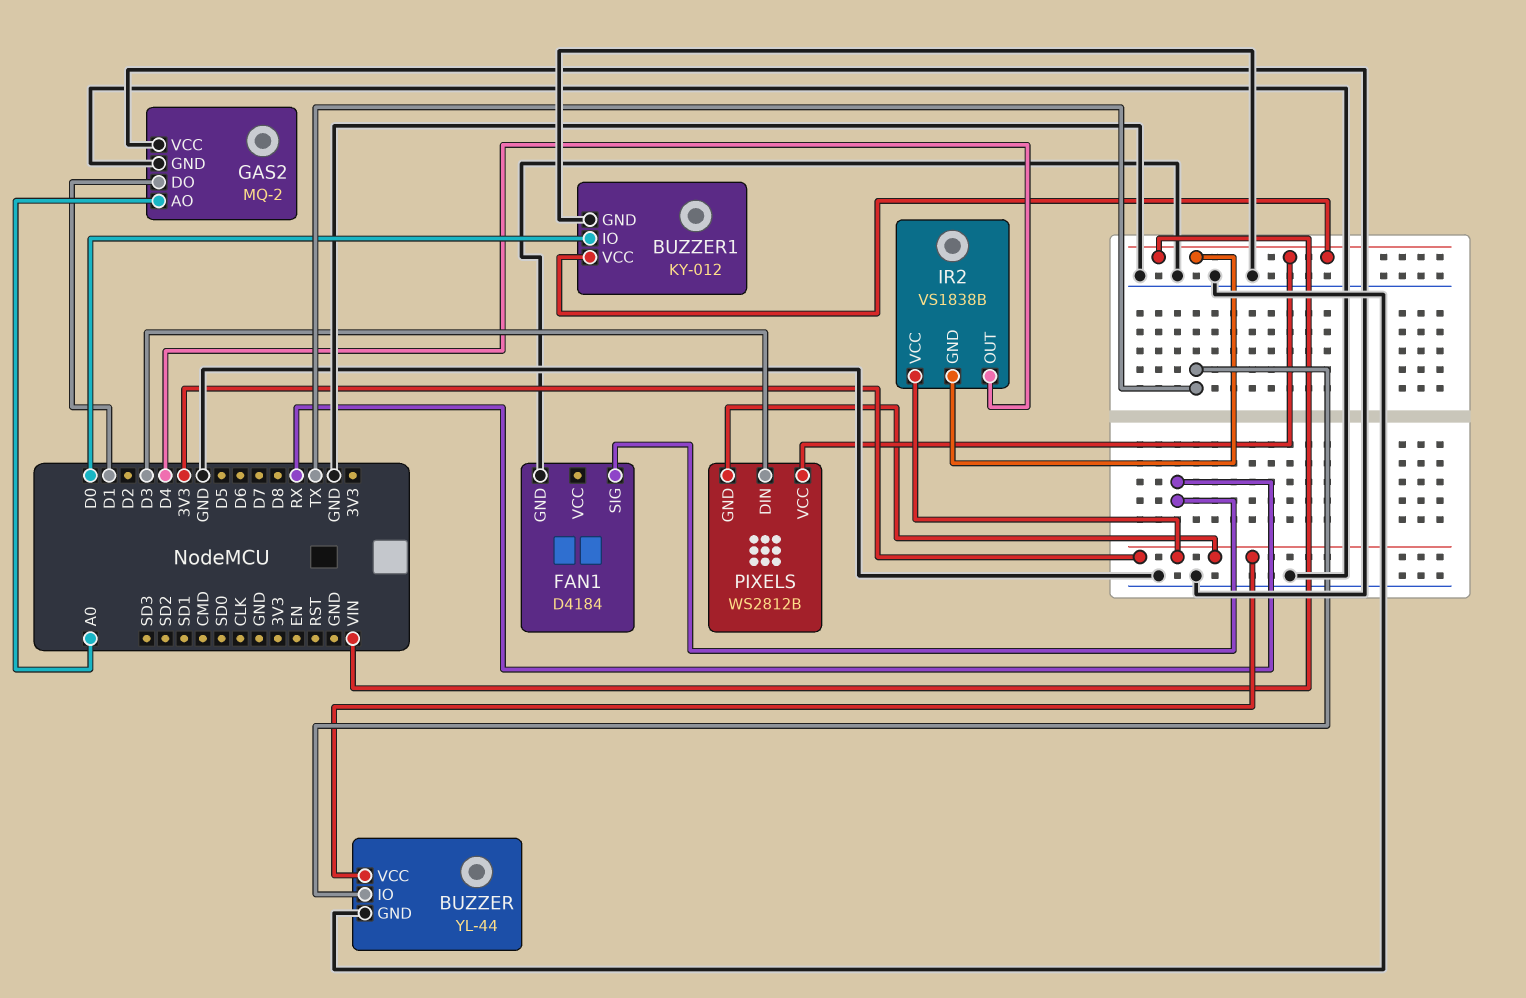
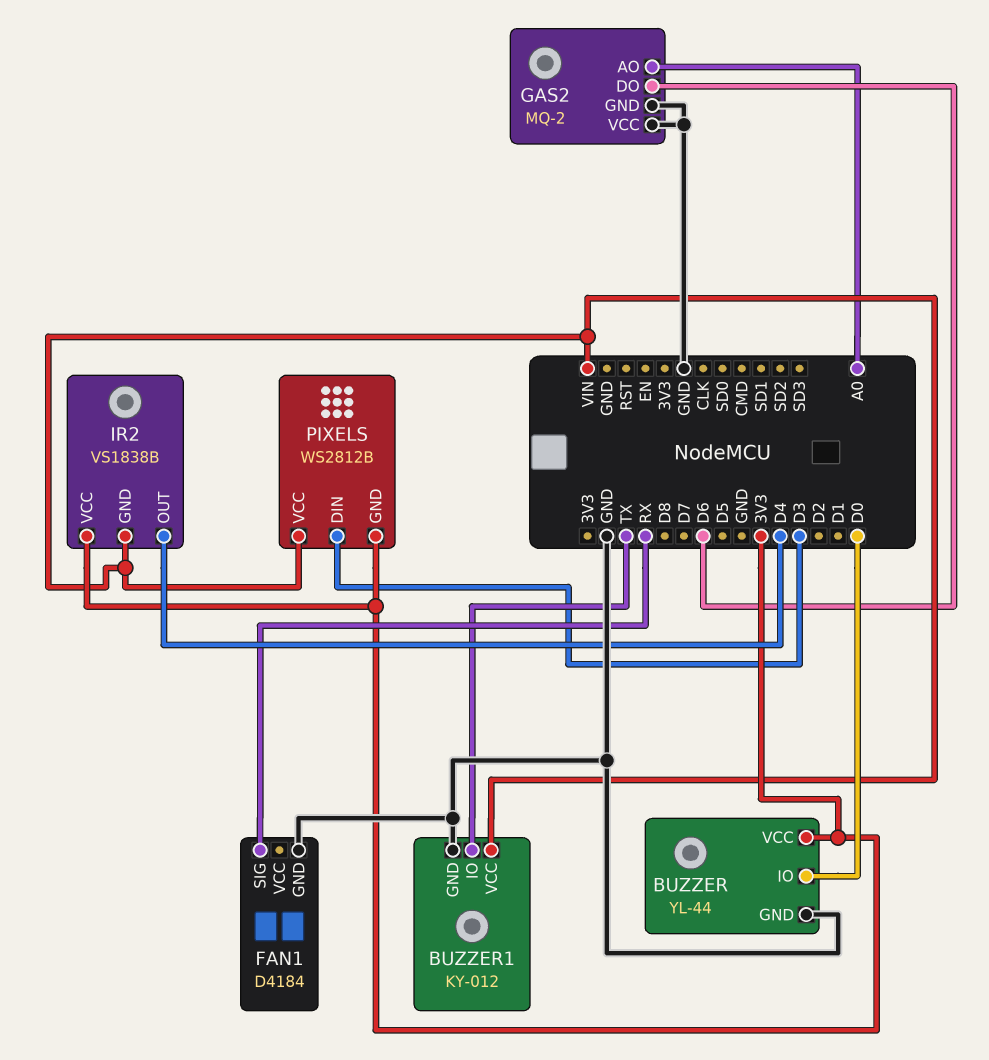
BUZZER pin IO: TX -> D0
BUZZER1 pin IO: D0 -> TX
GAS2 pin DO: D1 -> D6

